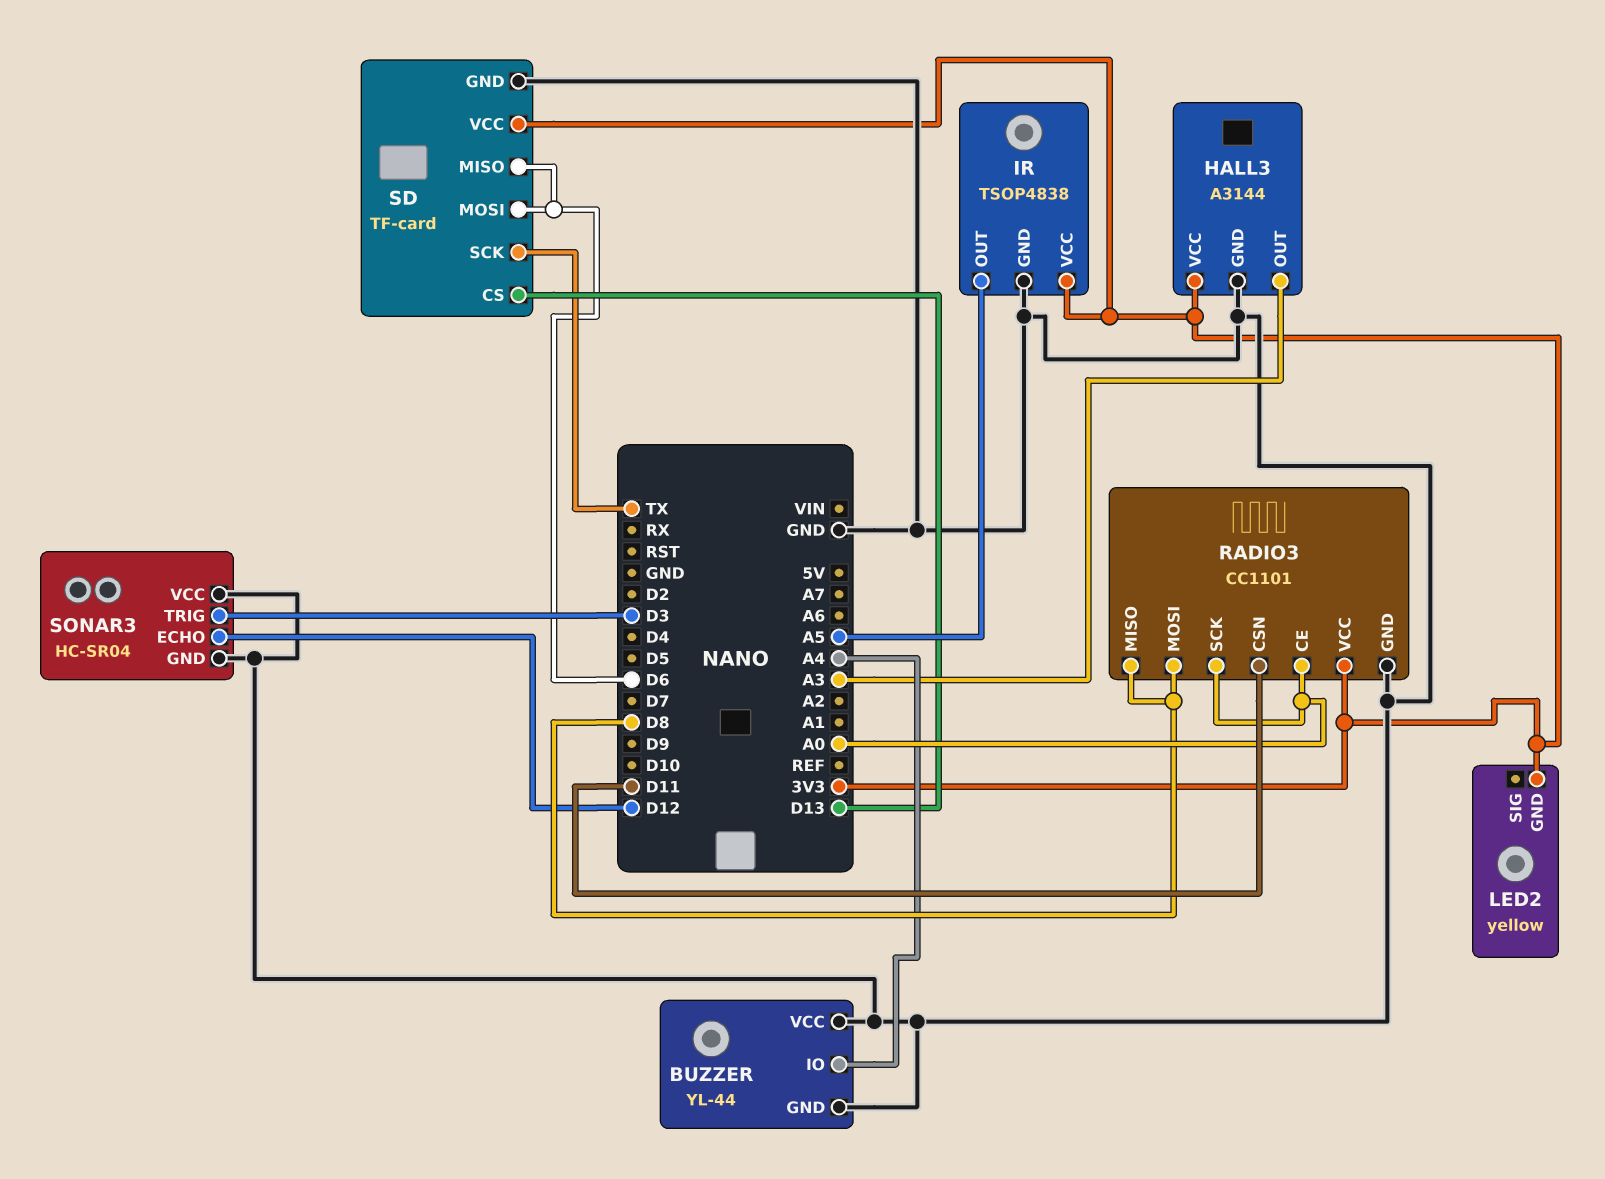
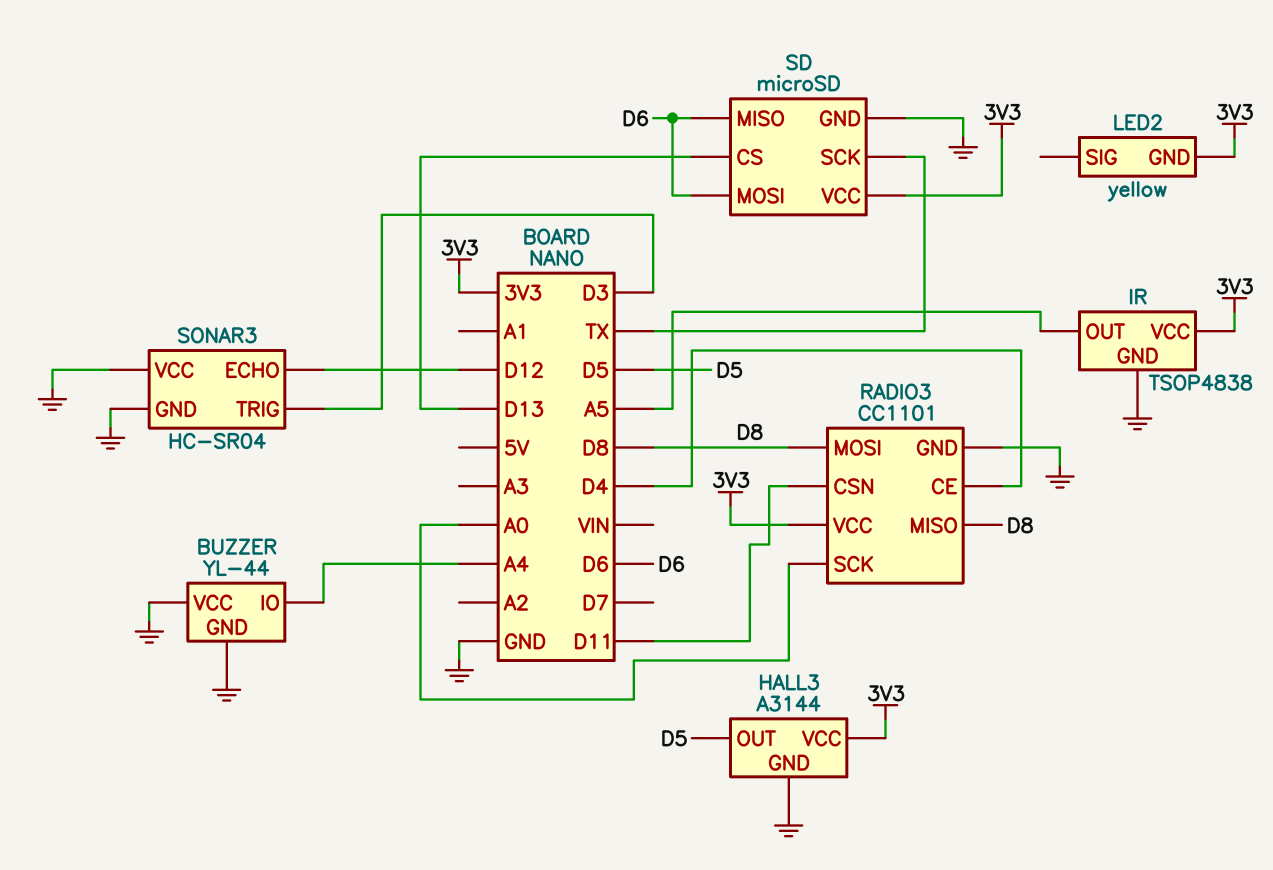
HALL3 pin OUT: A3 -> D5
RADIO3 pin CE: A0 -> D4
SD: TF-card -> microSD

